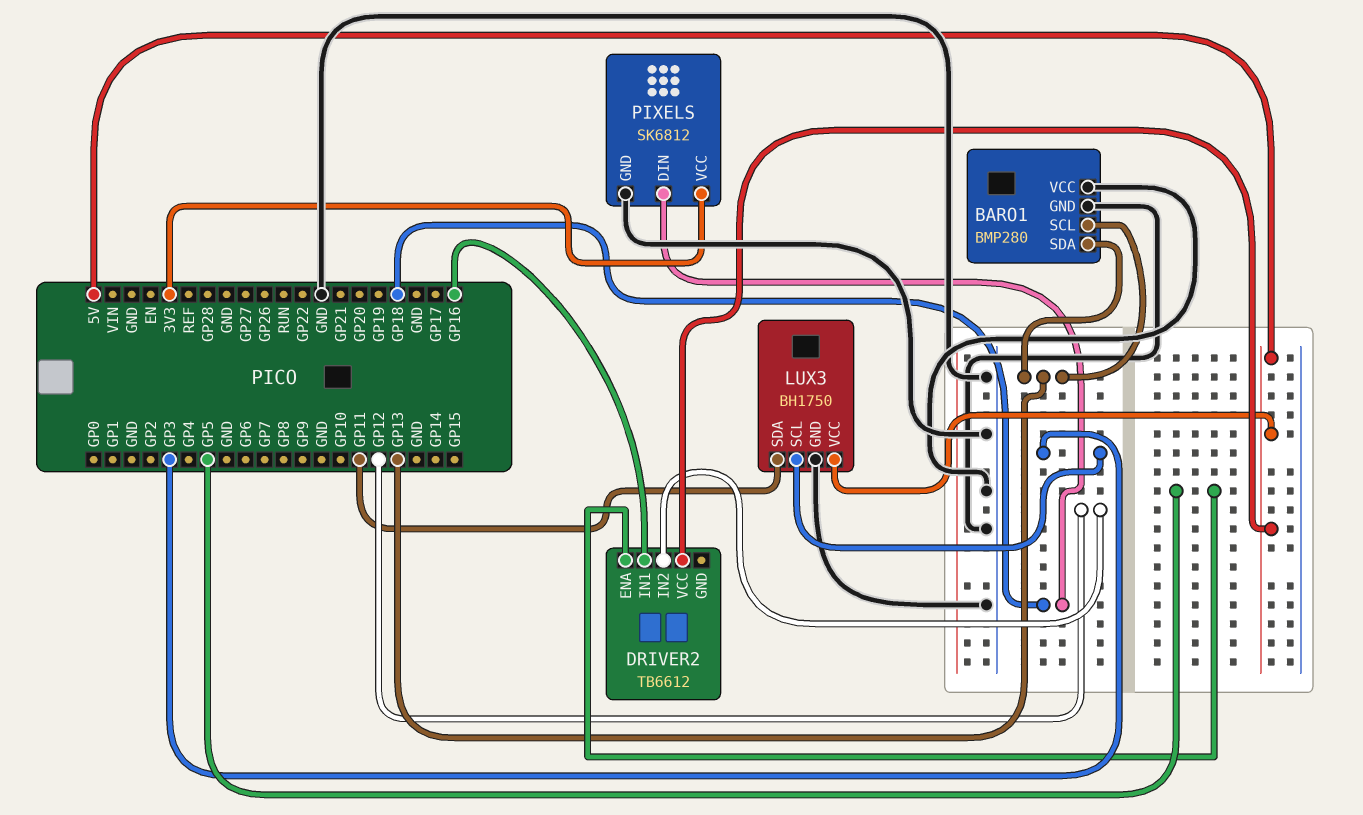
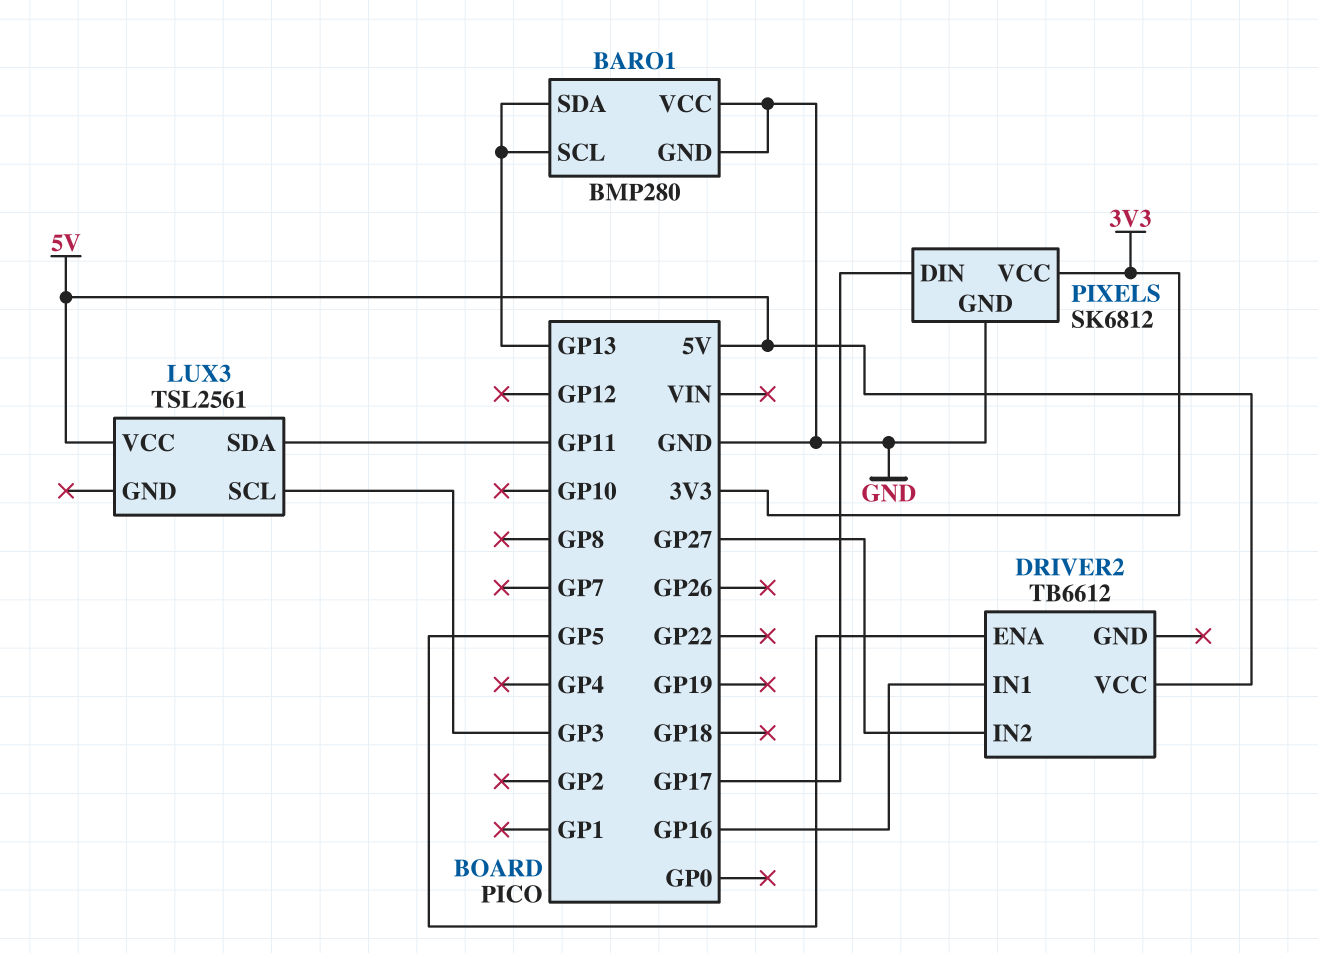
DRIVER2 pin IN2: GP12 -> GP27
LUX3: BH1750 -> TSL2561
LUX3 pin GND: GND -> none
PIXELS pin DIN: GP18 -> GP17

